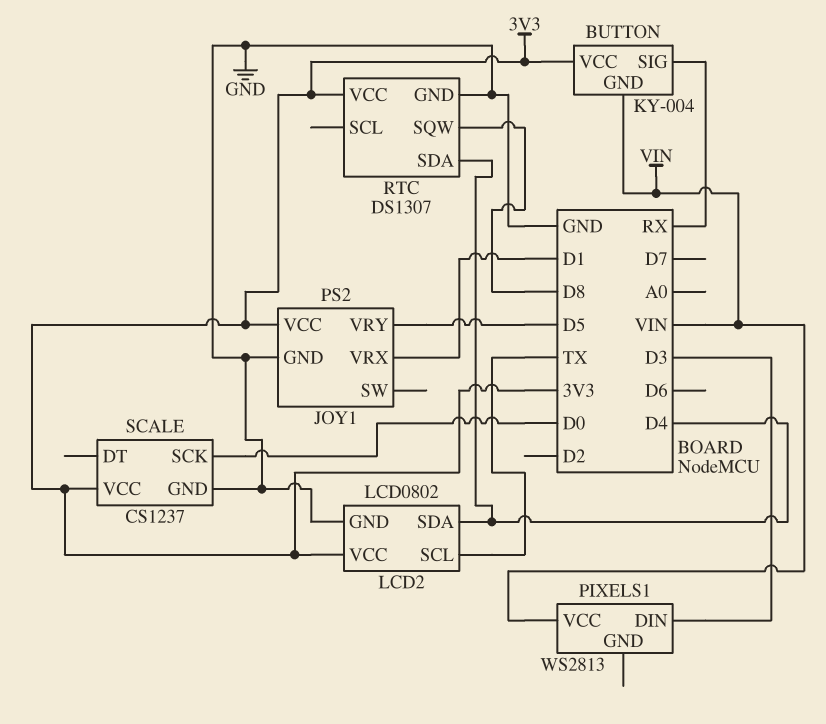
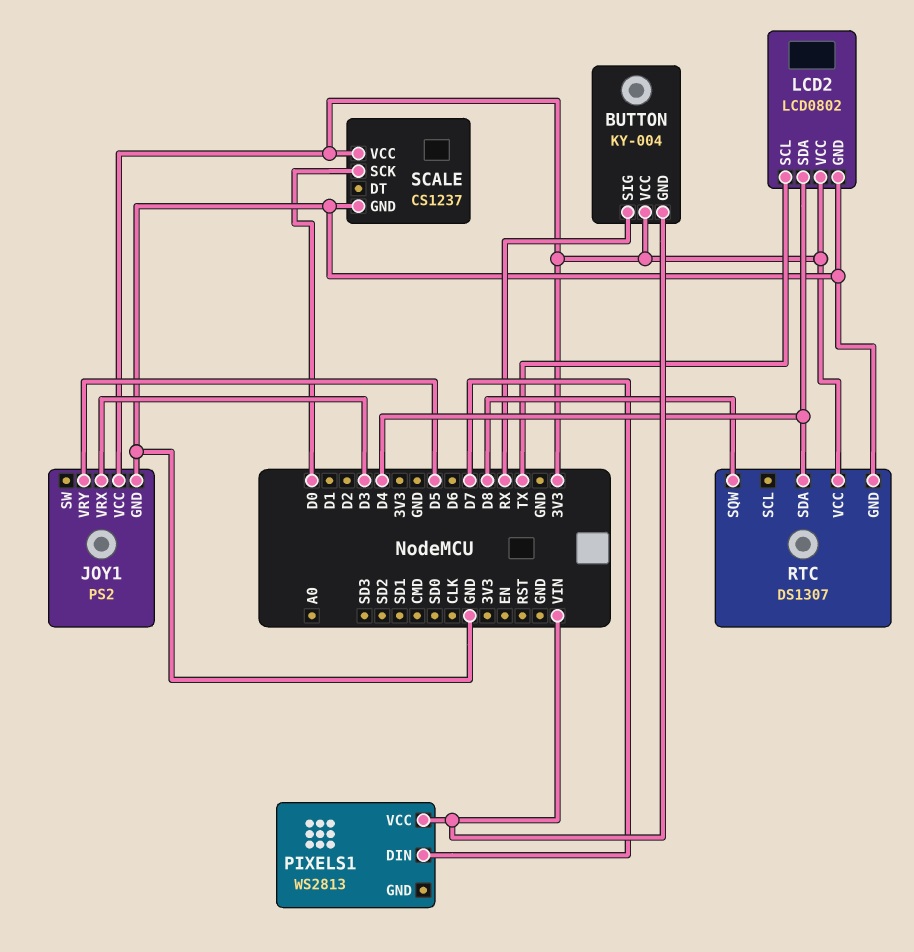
JOY1 pin VRX: D1 -> D3
PIXELS1 pin DIN: D3 -> D7

